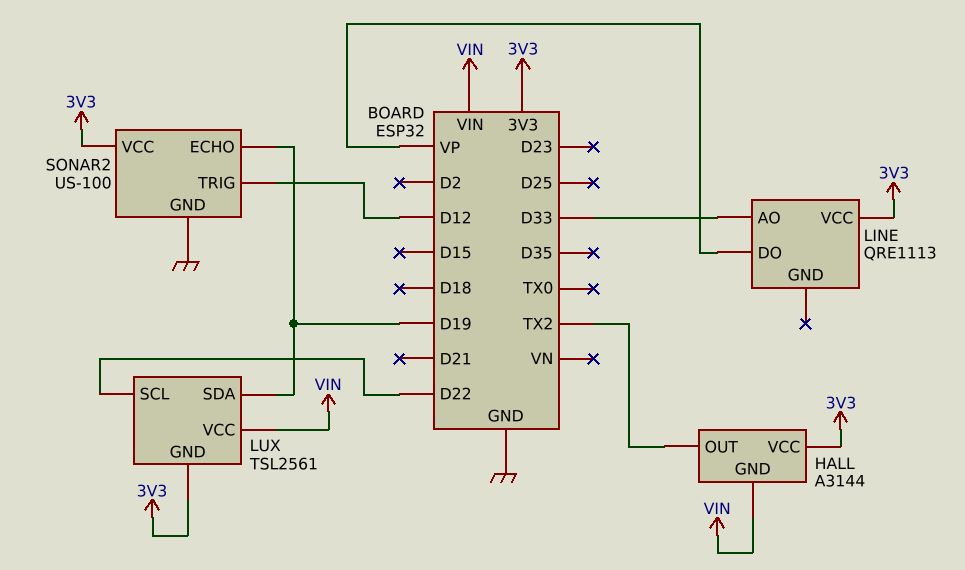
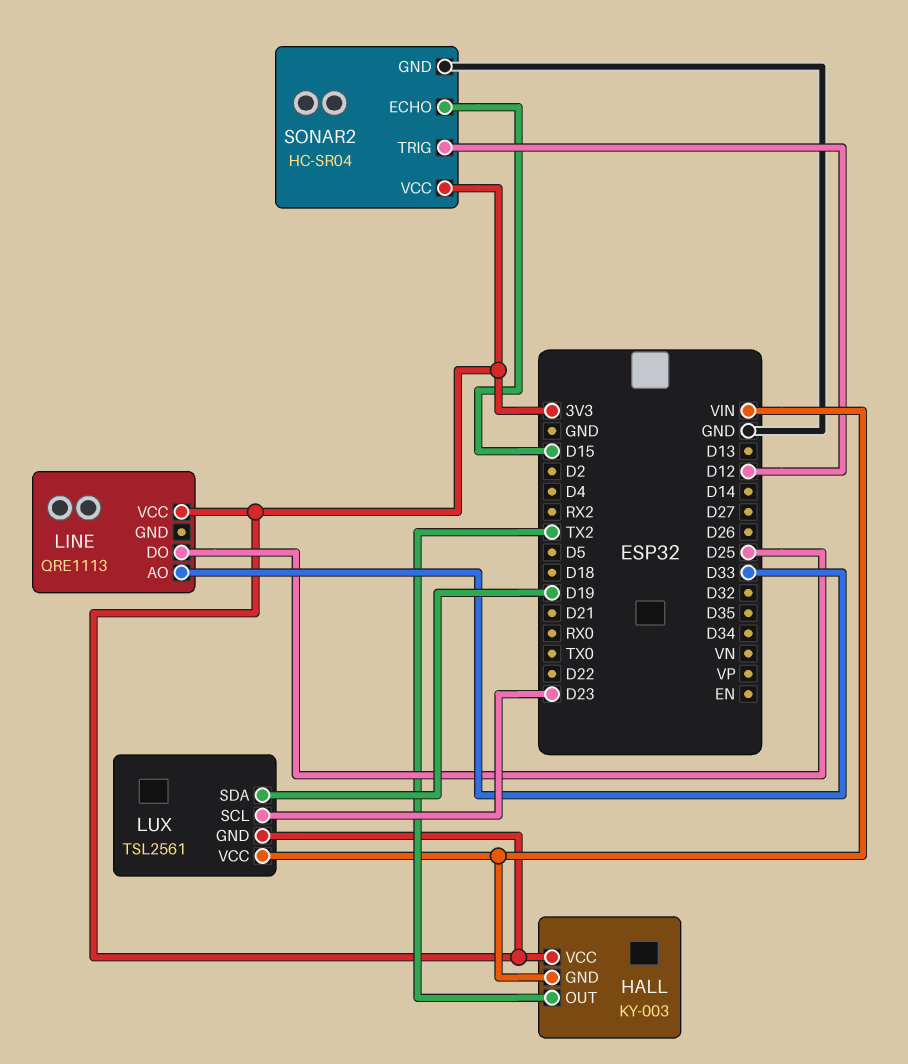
HALL: A3144 -> KY-003
LINE pin DO: VP -> D25
LUX pin SCL: D22 -> D23
SONAR2: US-100 -> HC-SR04
SONAR2 pin ECHO: D19 -> D15

